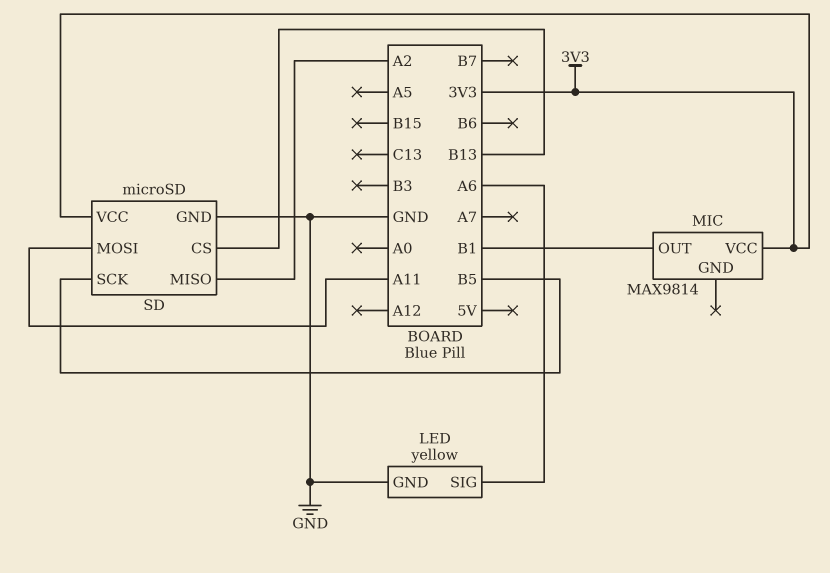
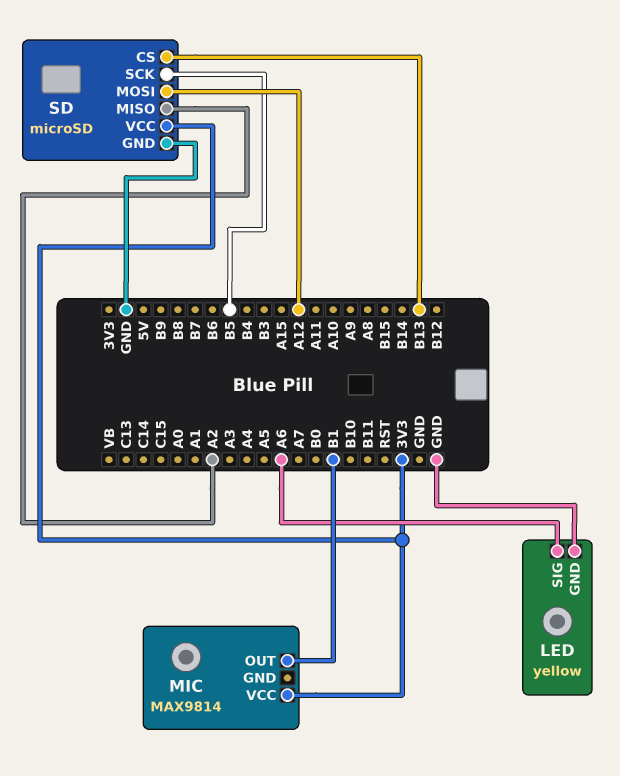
SD pin MOSI: A11 -> A12

